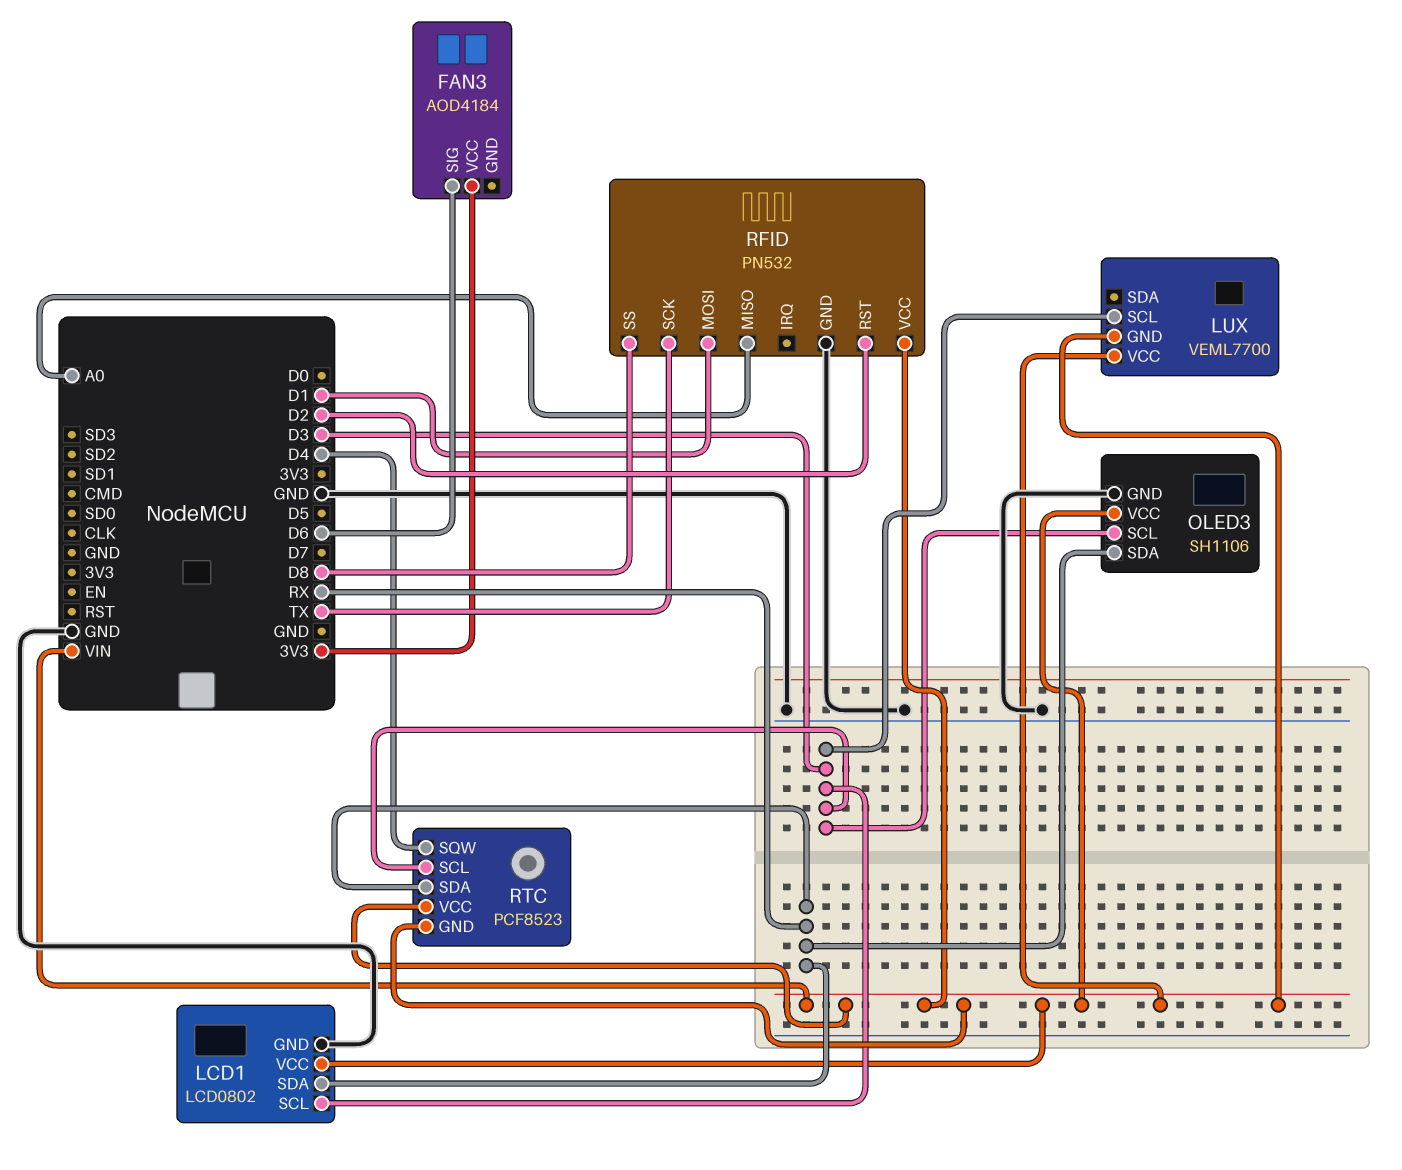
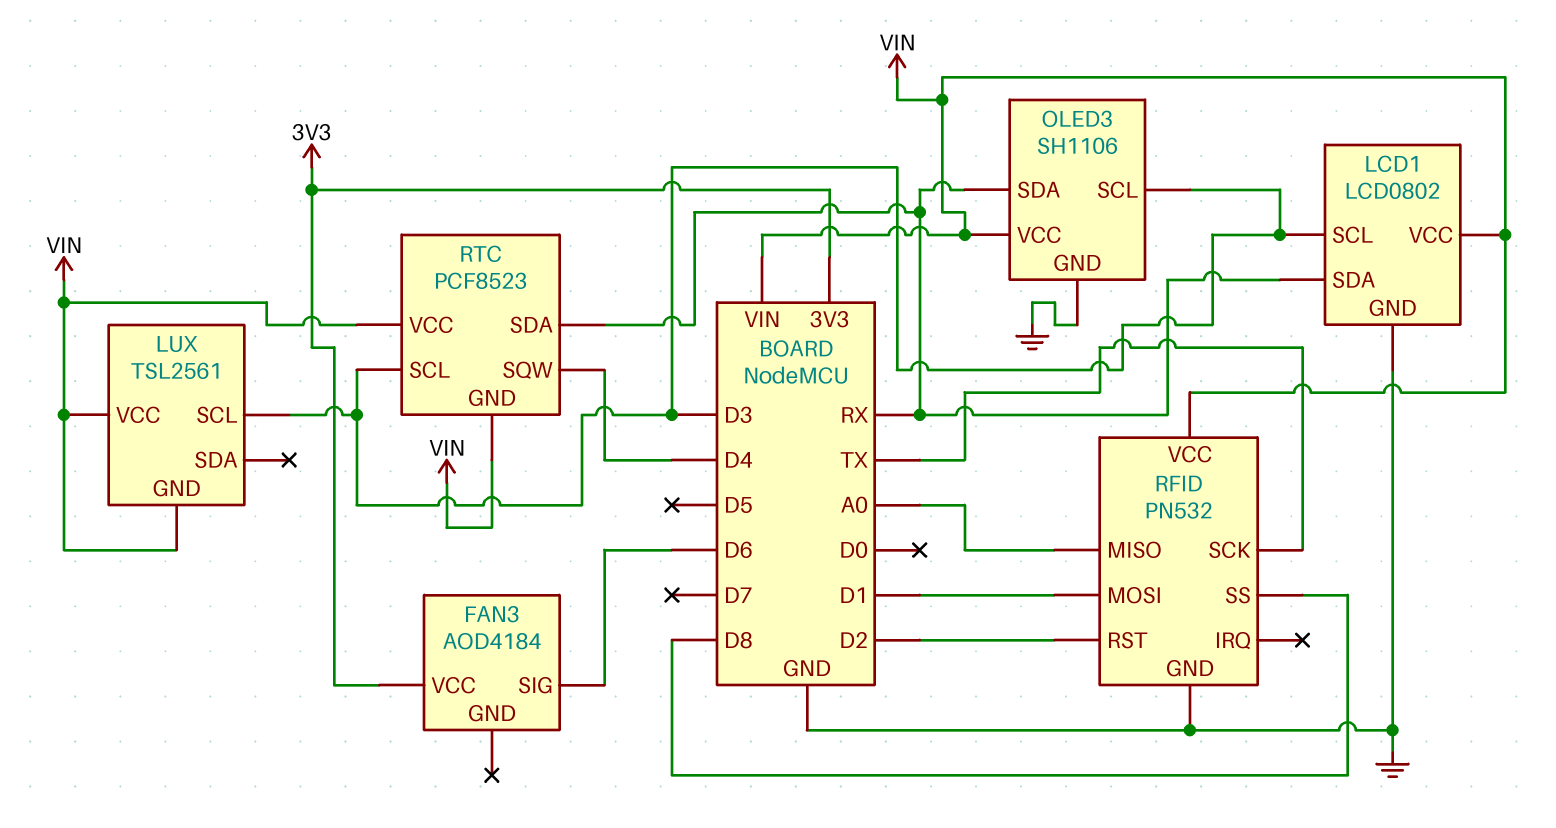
LUX: VEML7700 -> TSL2561

